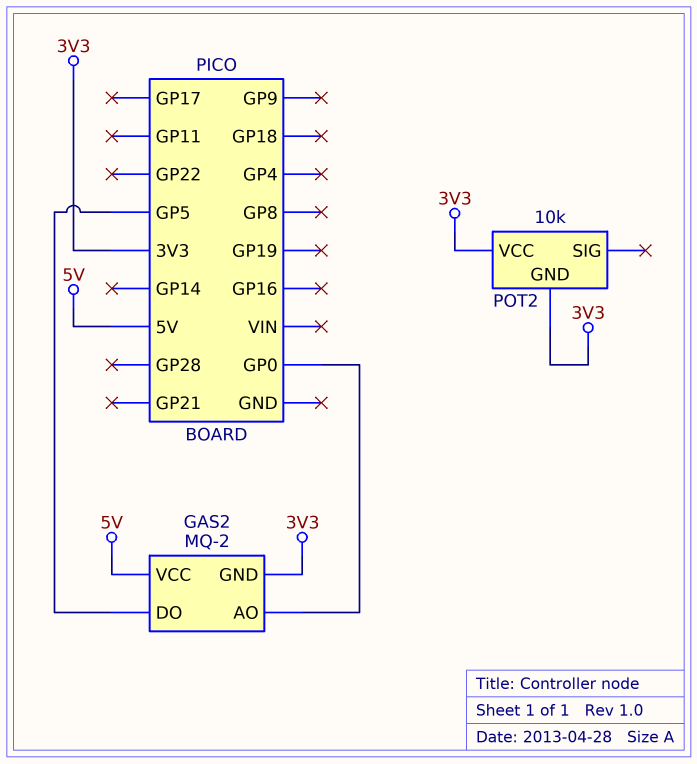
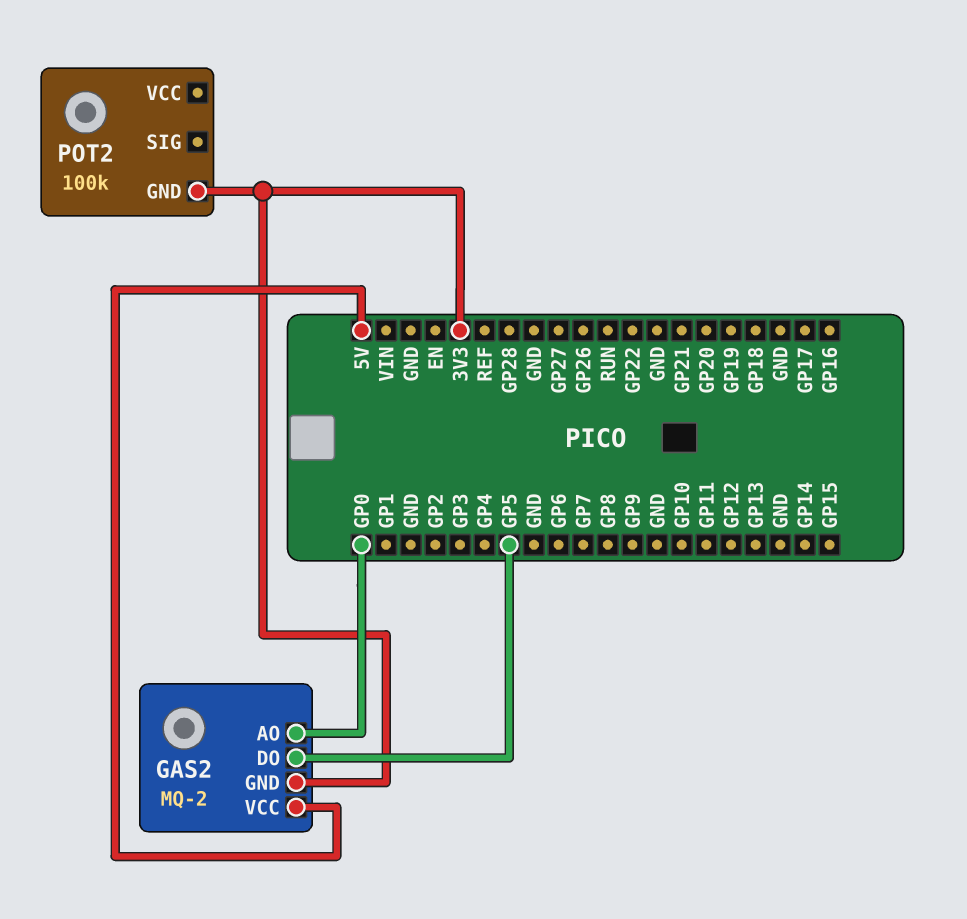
POT2: 10k -> 100k
POT2 pin VCC: 3V3 -> none

